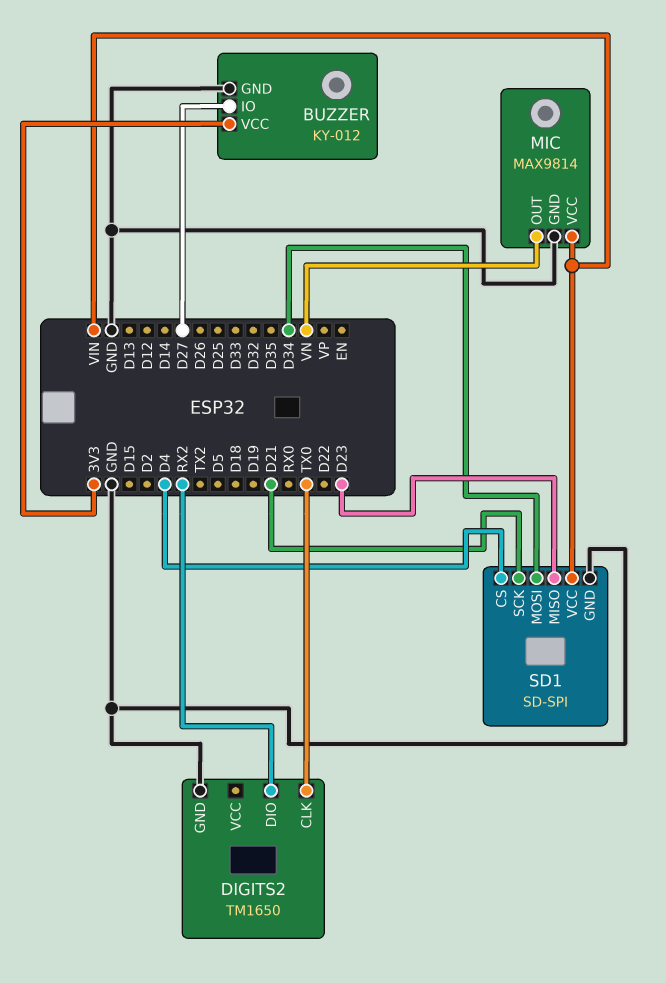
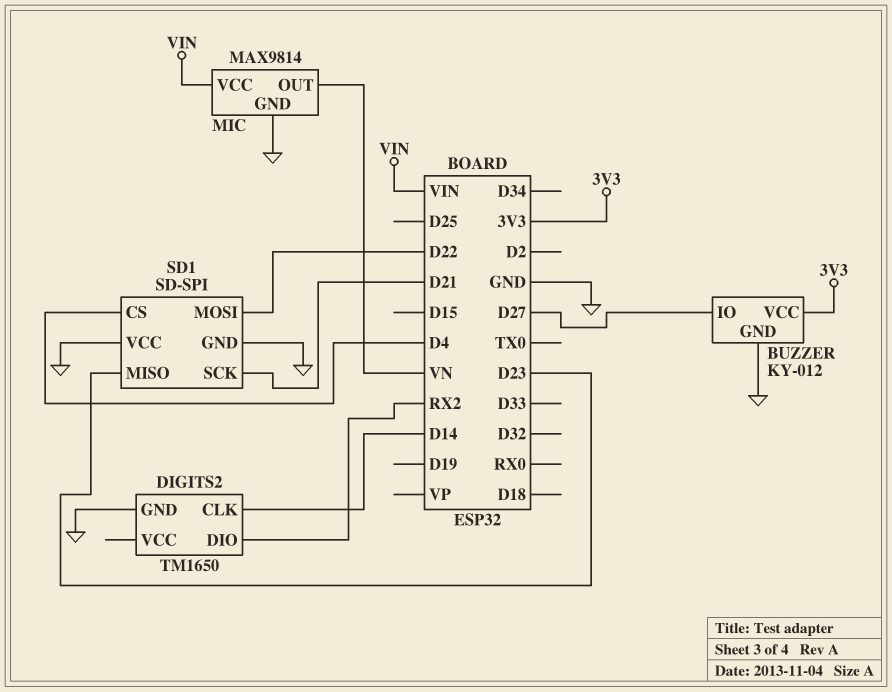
DIGITS2 pin CLK: TX0 -> D14
SD1 pin MOSI: D34 -> D22
SD1 pin VCC: VIN -> GND

